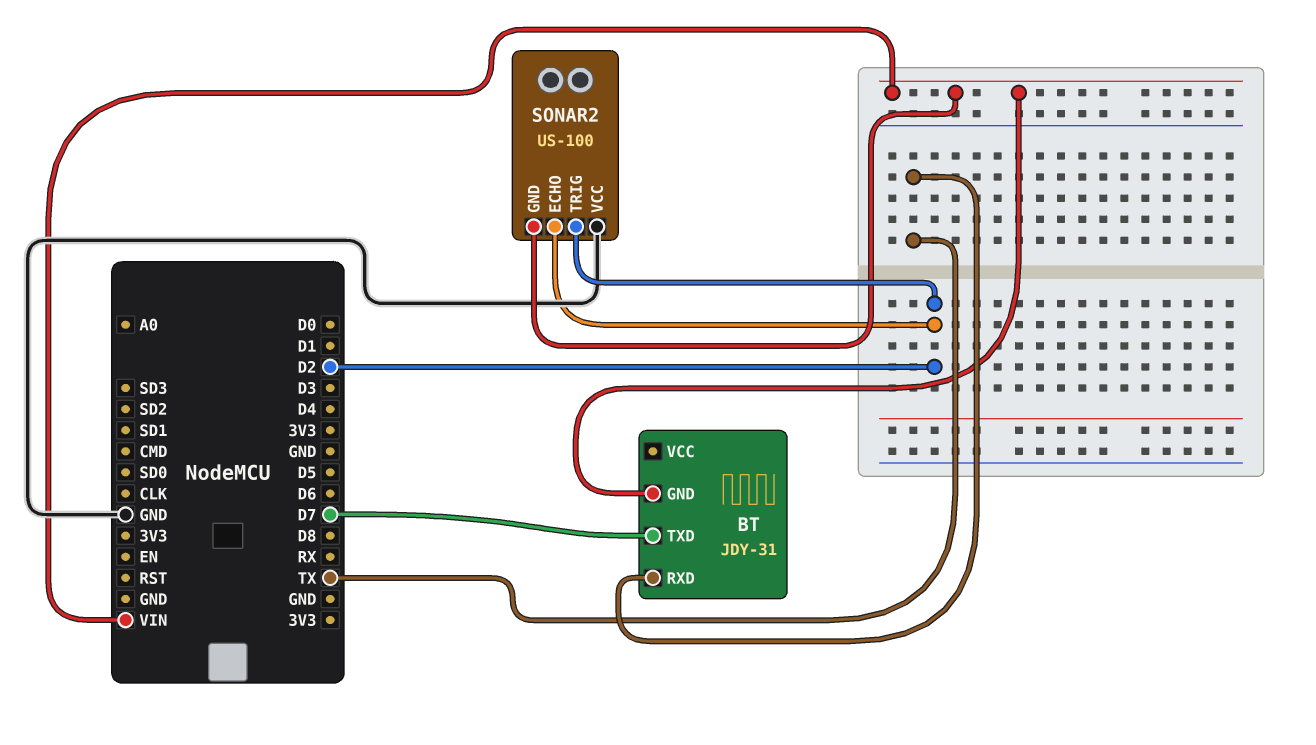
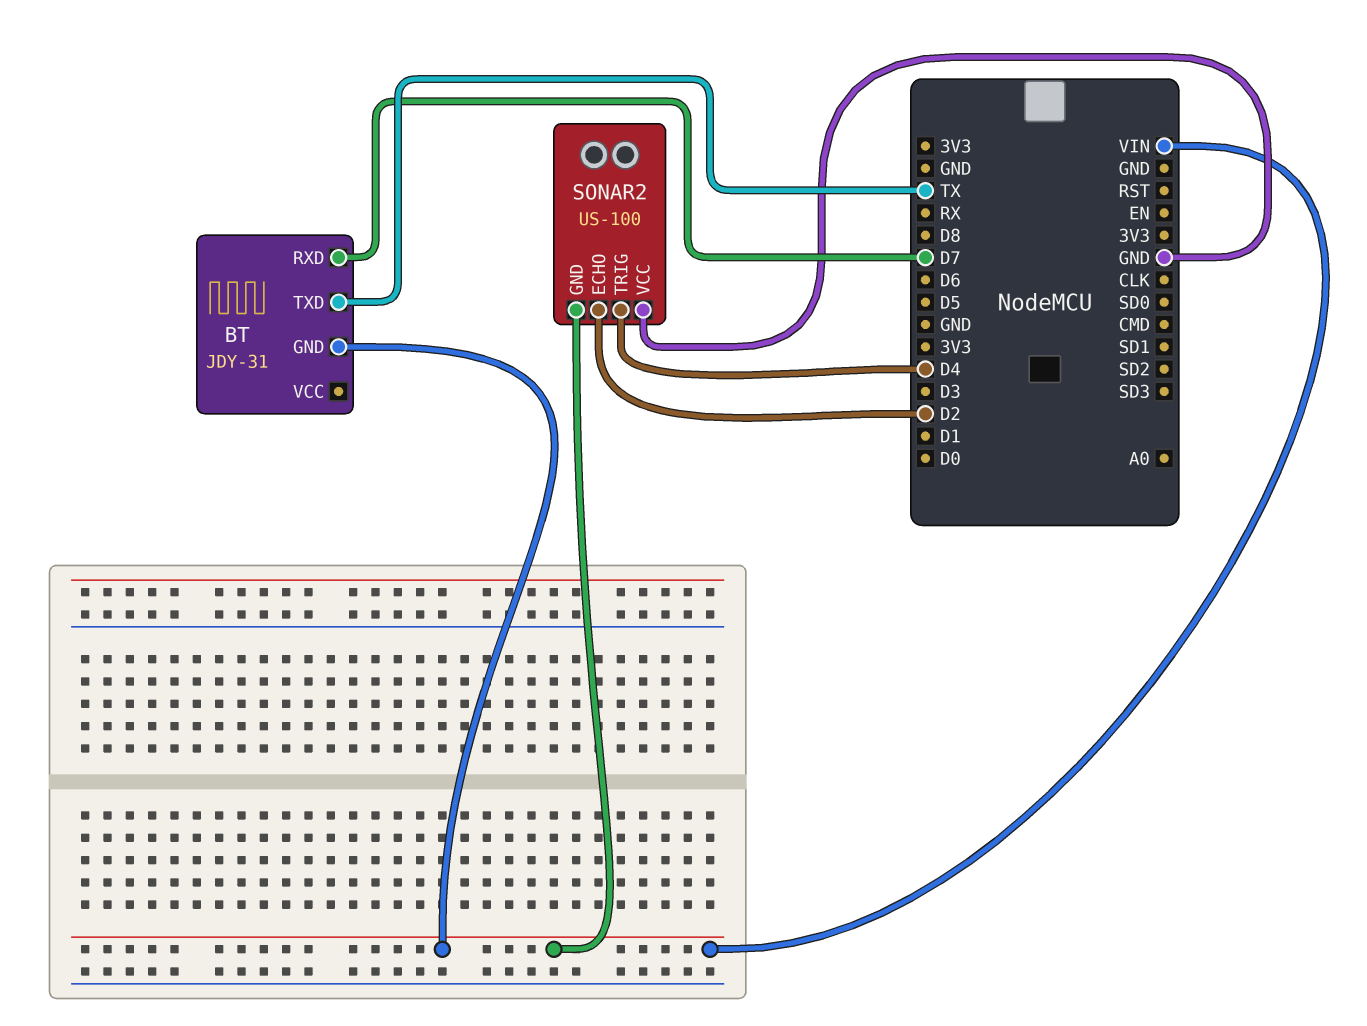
BT pin RXD: TX -> D7
BT pin TXD: D7 -> TX
SONAR2 pin TRIG: D2 -> D4

